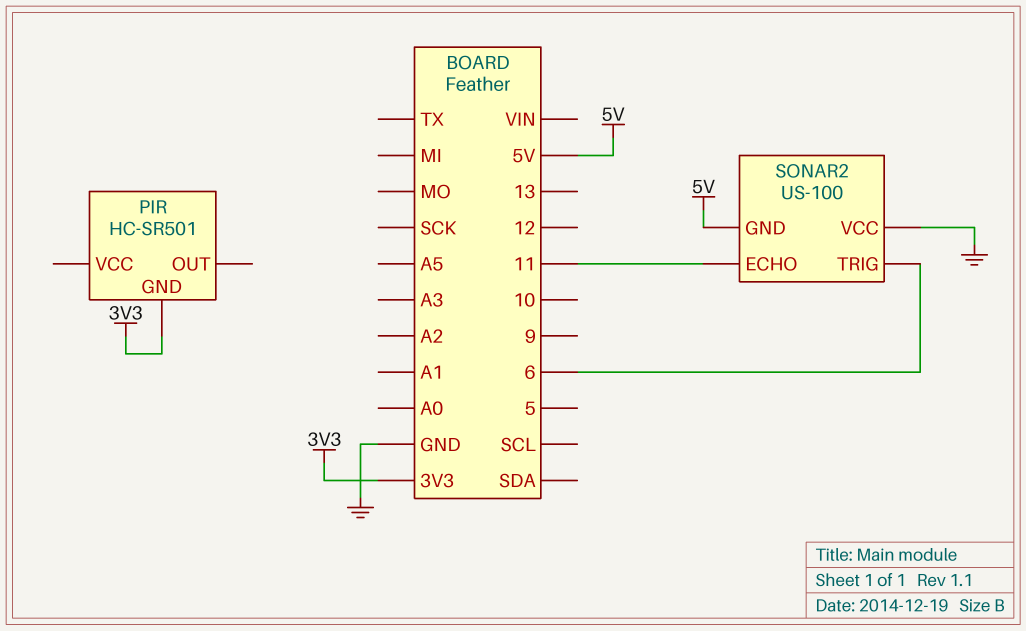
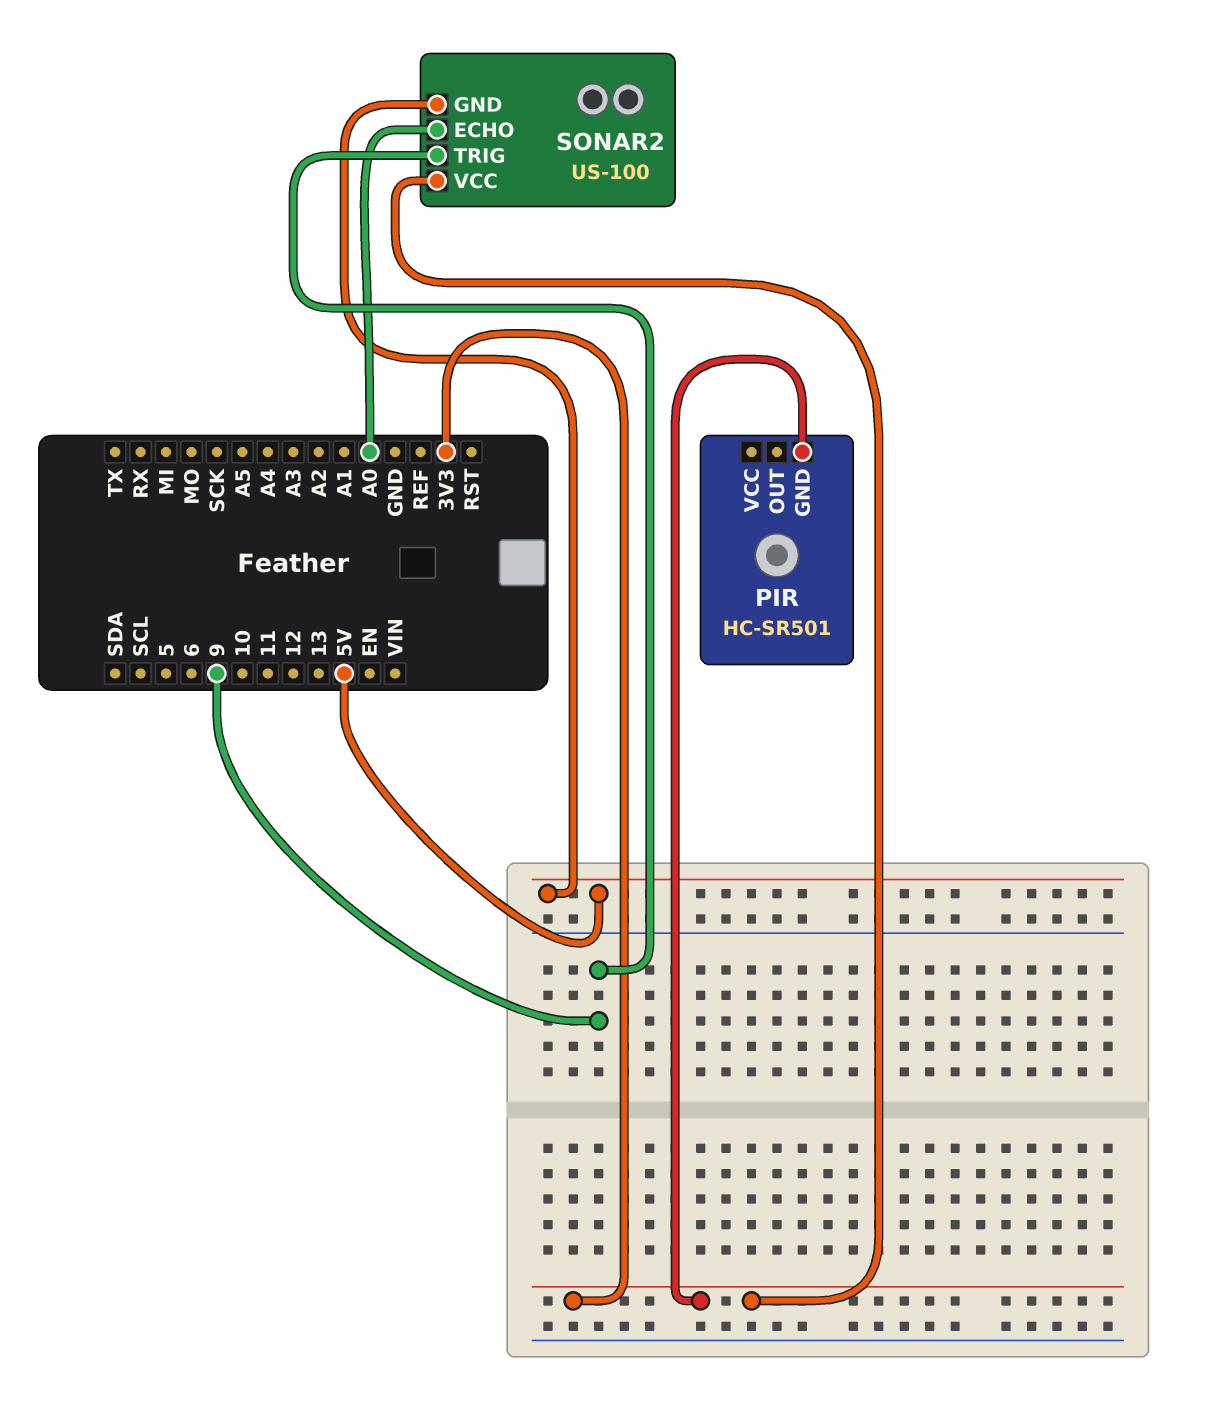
SONAR2 pin ECHO: 11 -> A0
SONAR2 pin TRIG: 6 -> 9
SONAR2 pin VCC: GND -> 3V3

